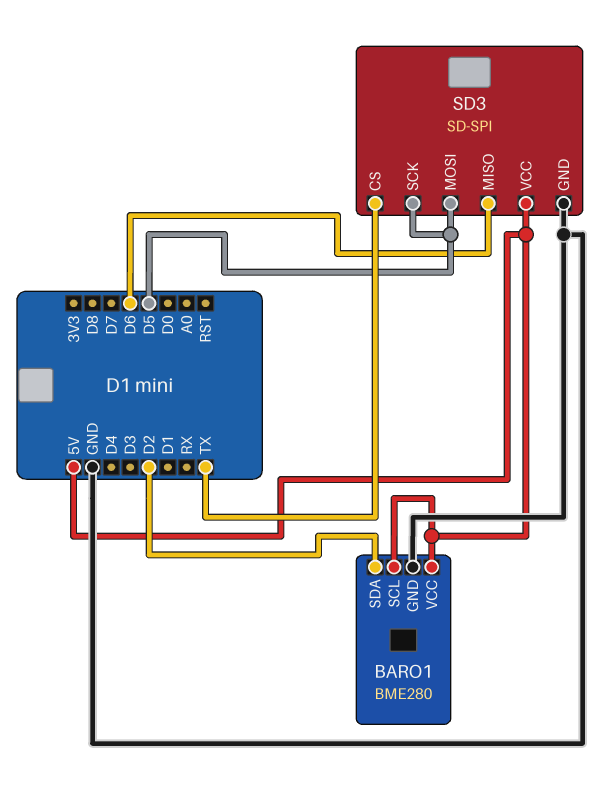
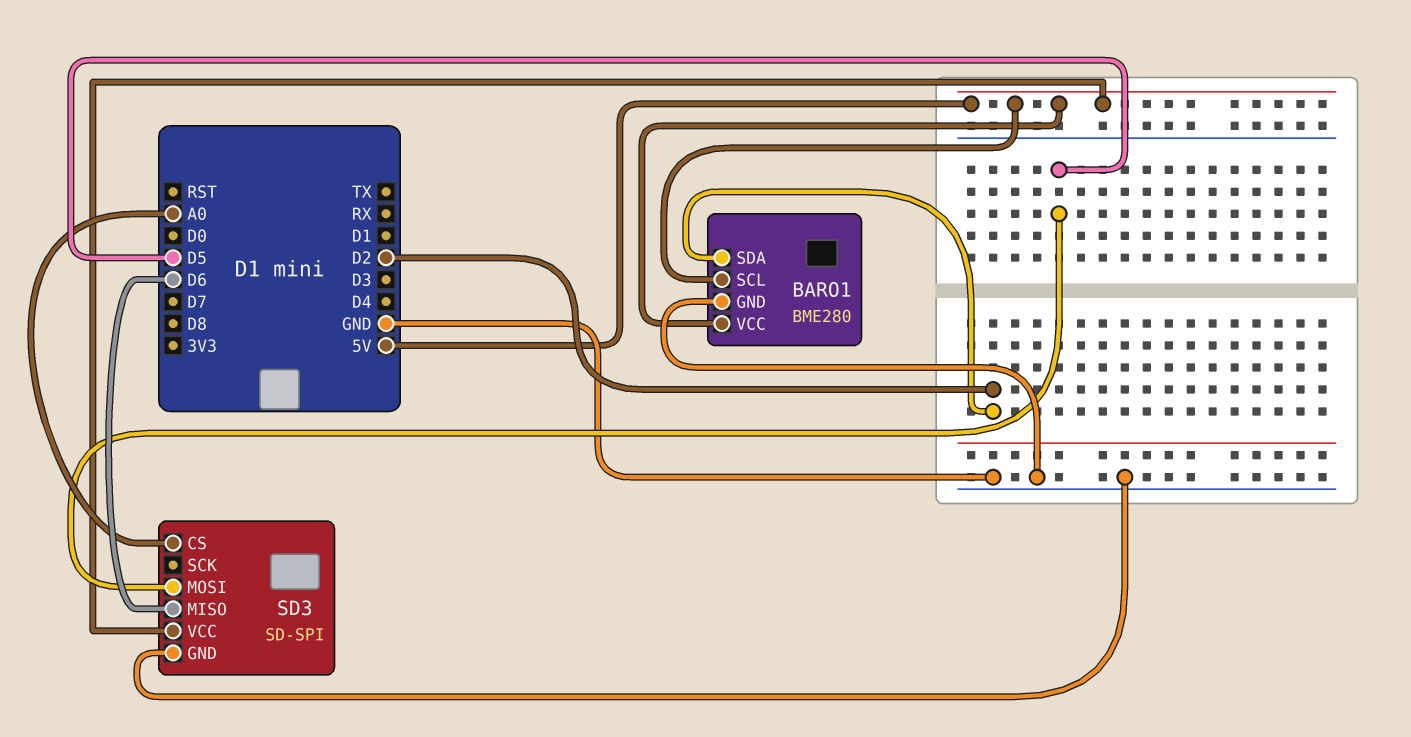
SD3 pin CS: TX -> A0
SD3 pin SCK: D5 -> none

